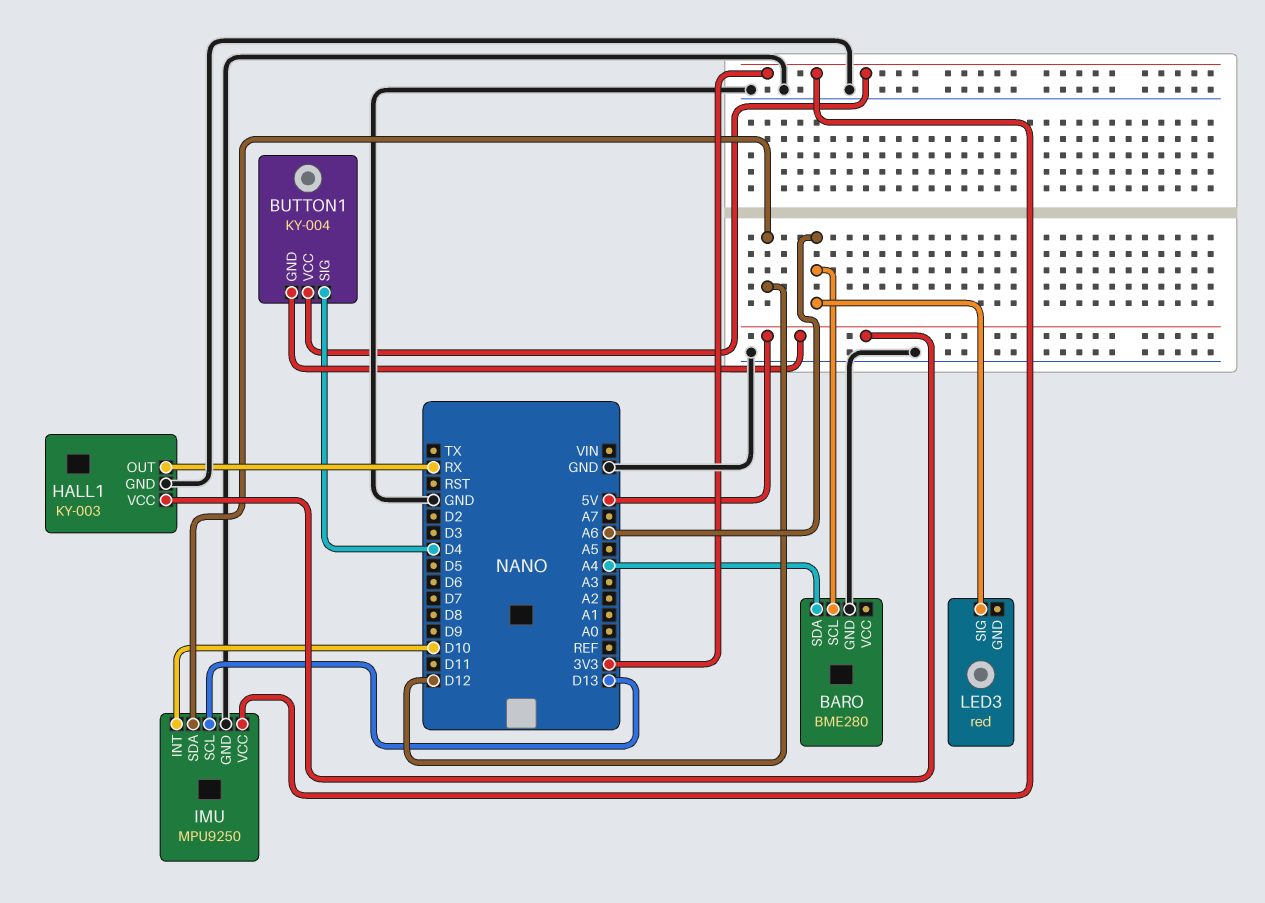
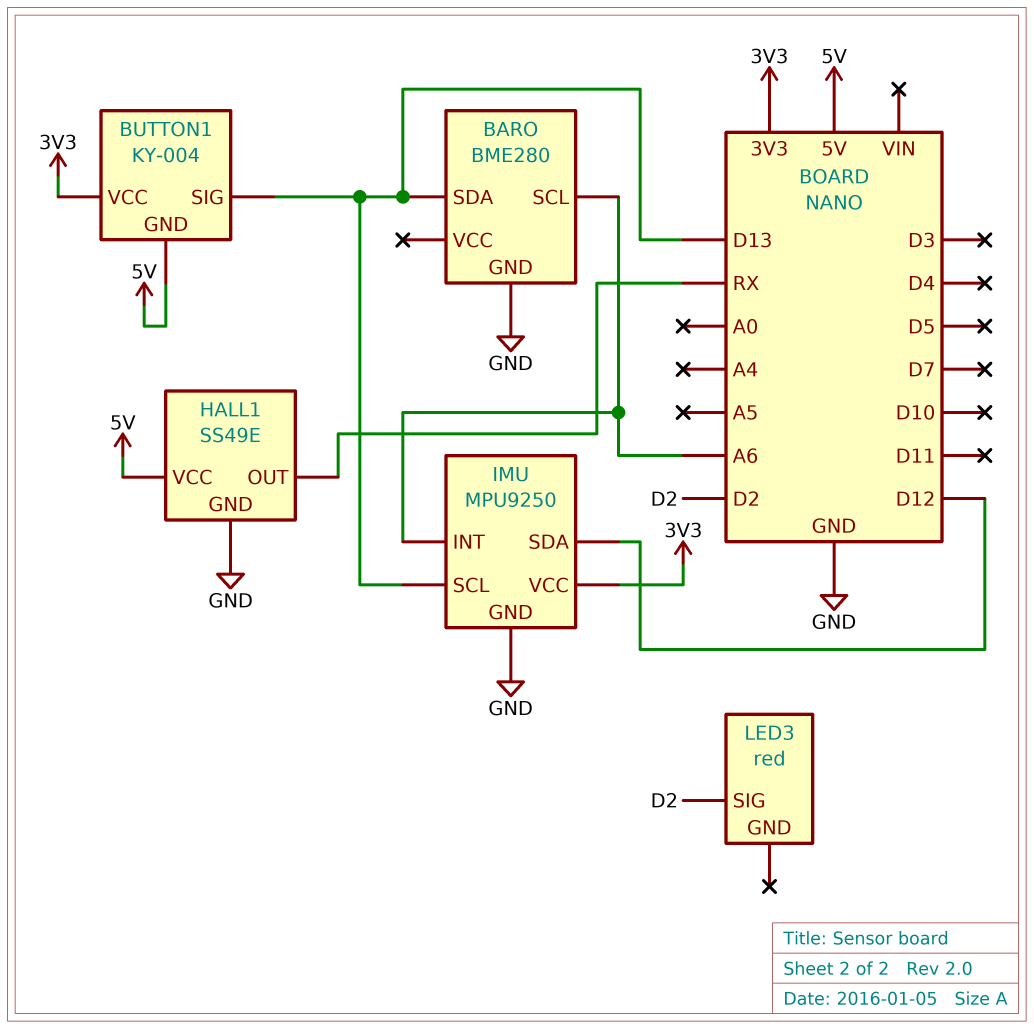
BARO pin SDA: A4 -> D13
BUTTON1 pin SIG: D4 -> D13
HALL1: KY-003 -> SS49E
IMU pin INT: D10 -> A6
LED3 pin SIG: A6 -> D2

